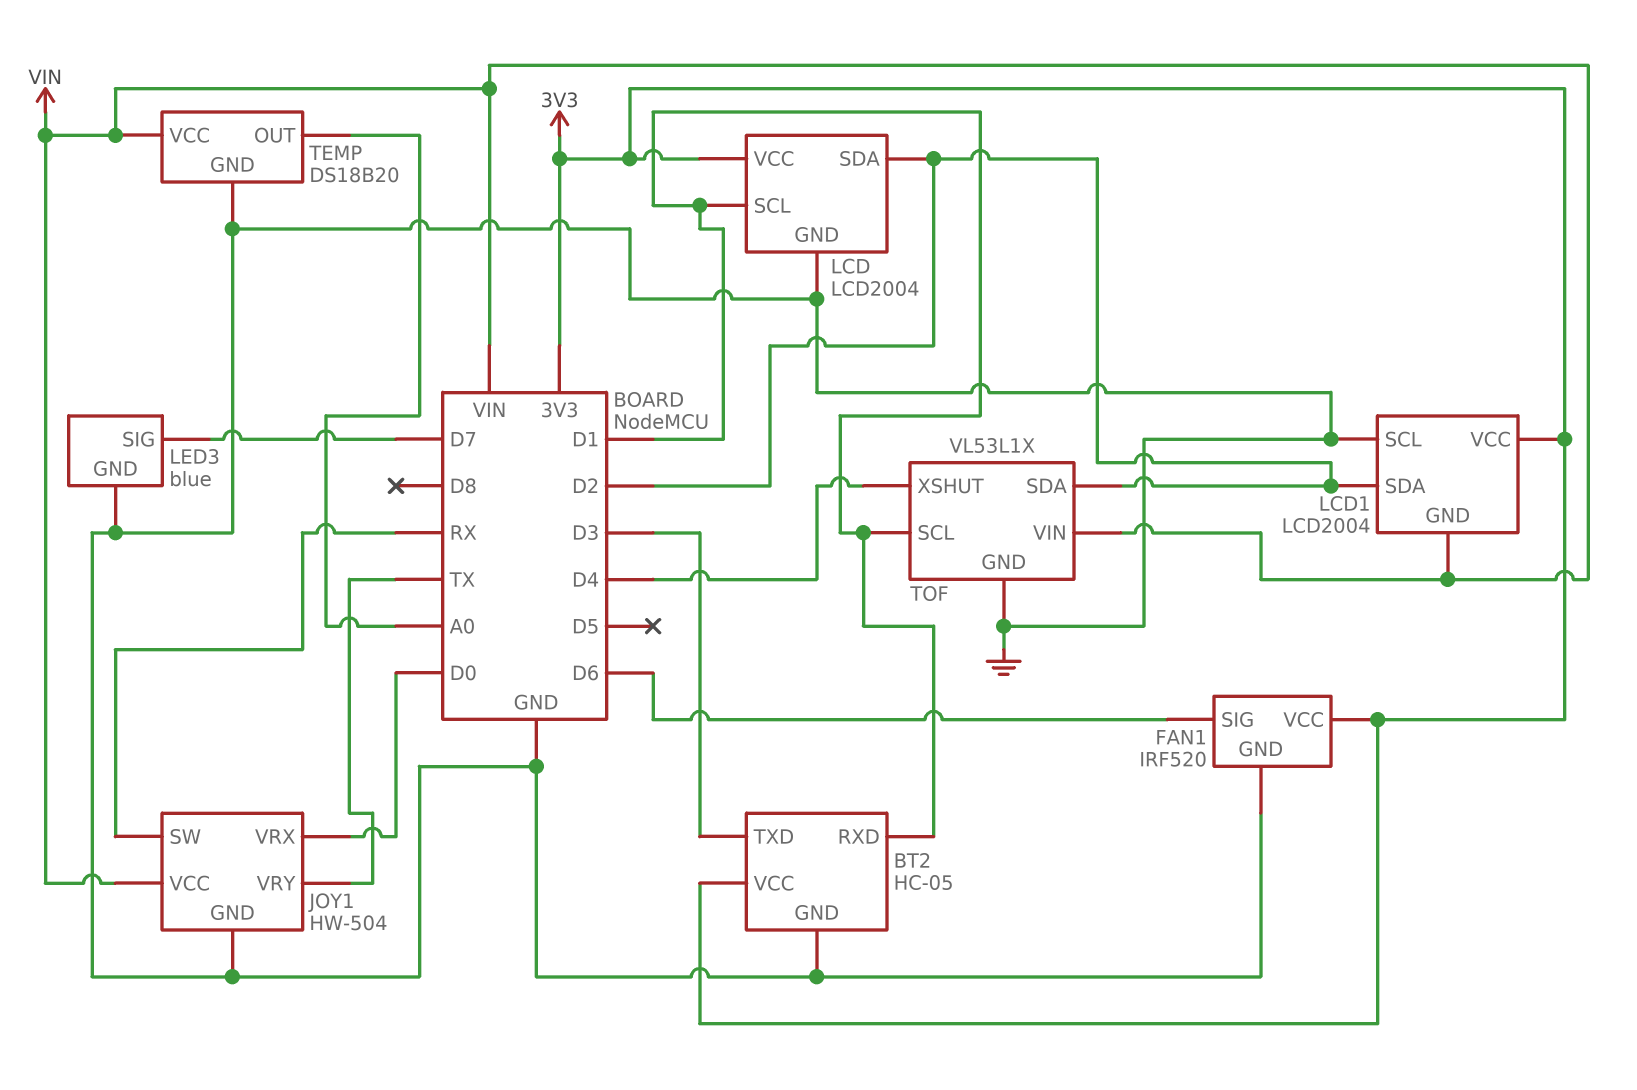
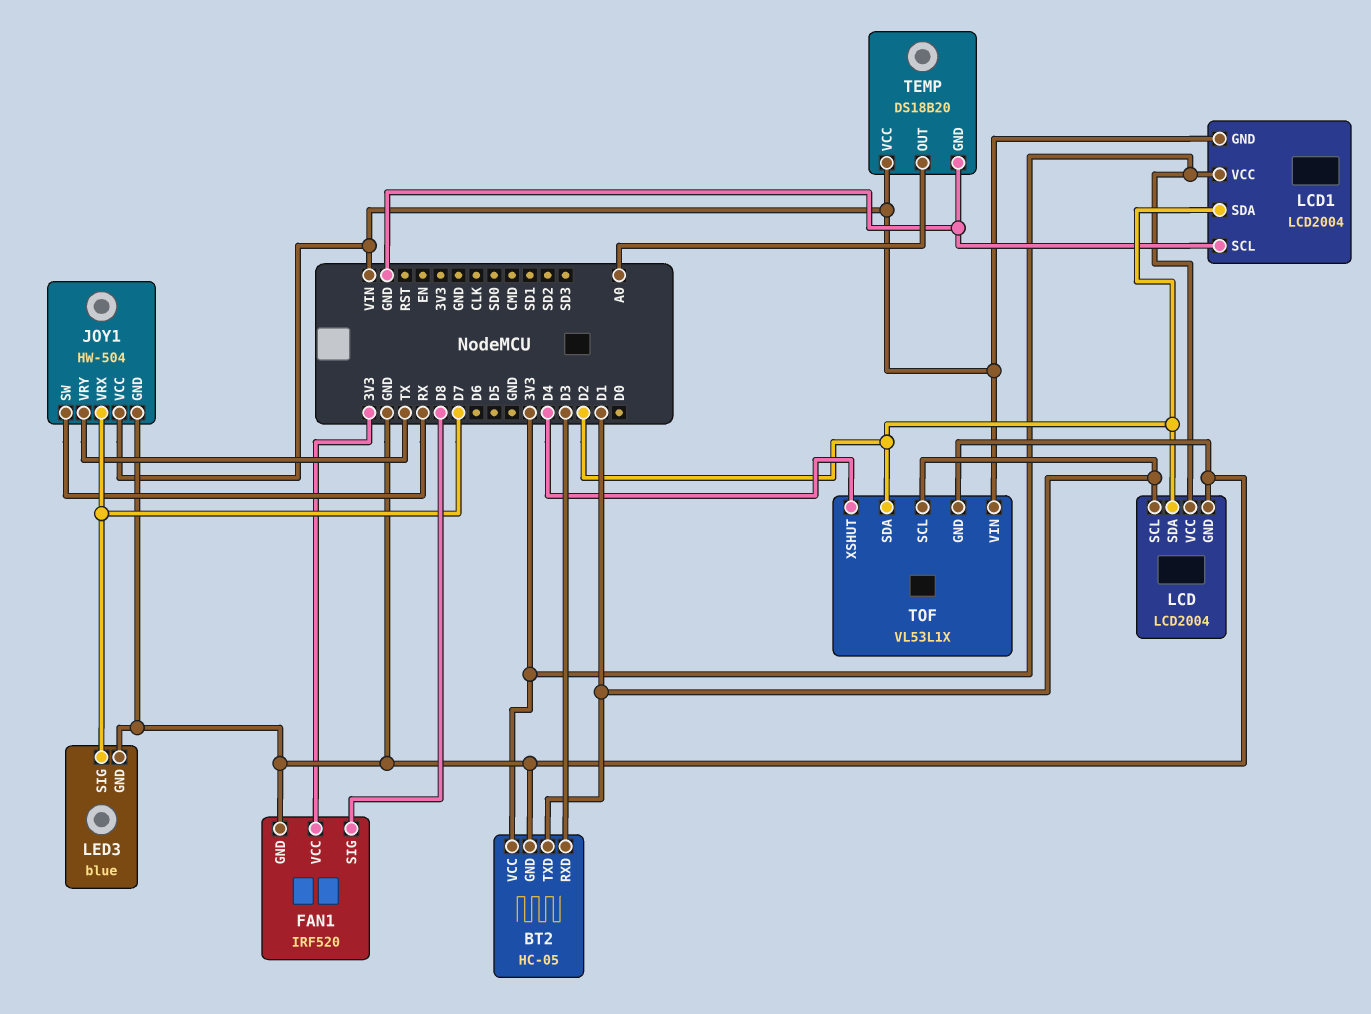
BT2 pin RXD: D1 -> D3
BT2 pin TXD: D3 -> D1
FAN1 pin SIG: D6 -> D8
JOY1 pin VRX: D0 -> D7

